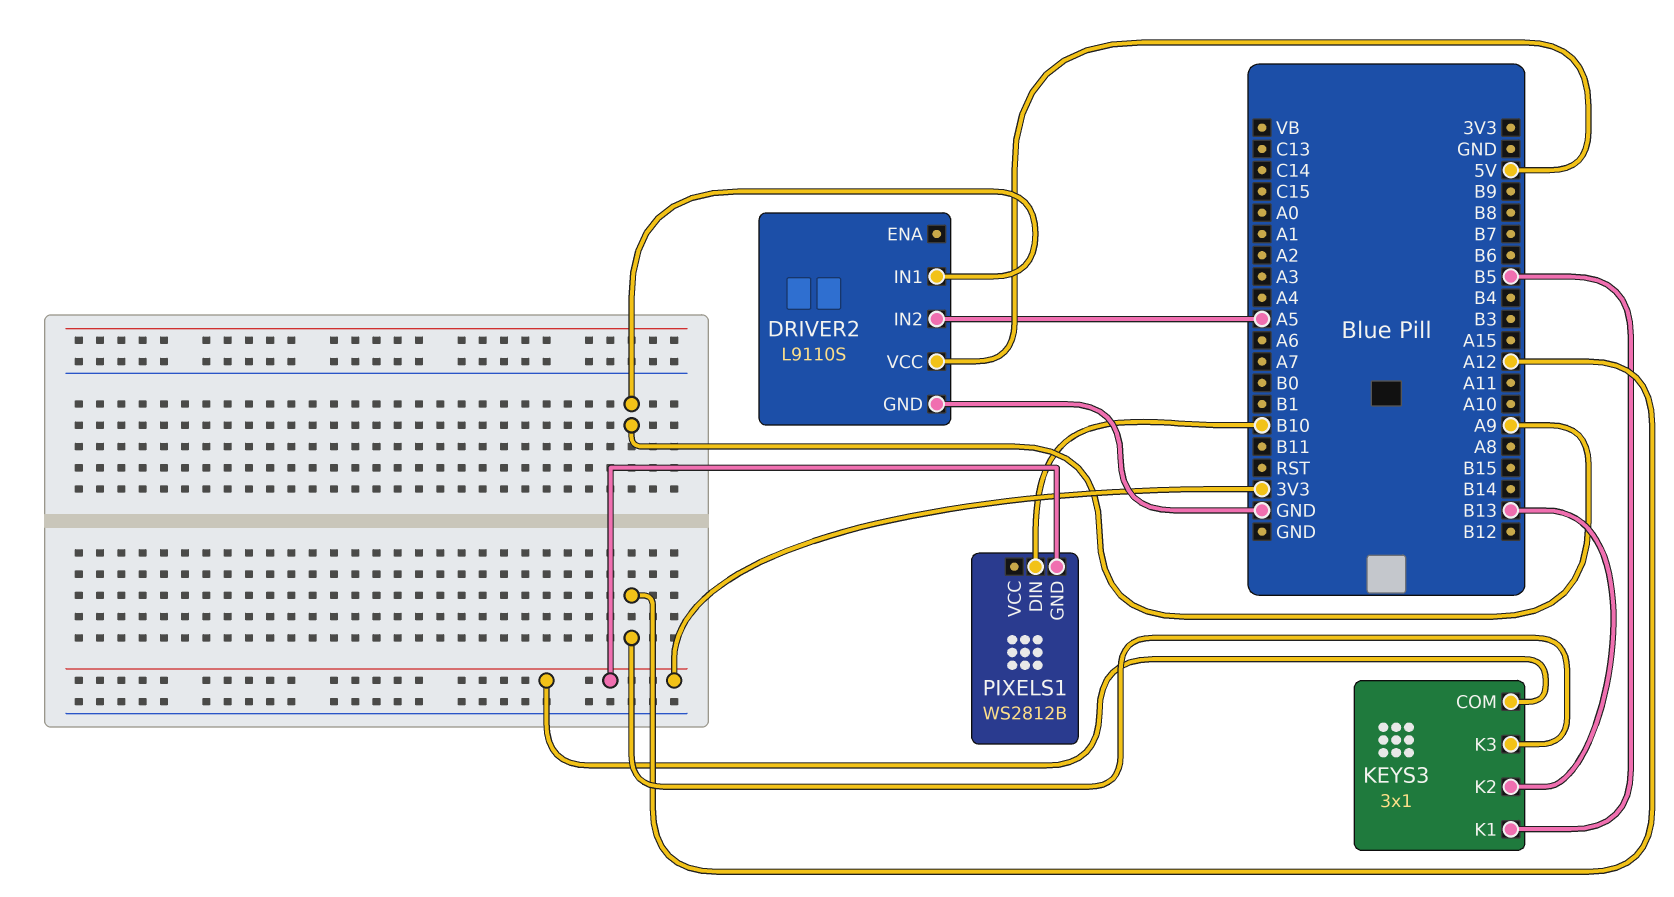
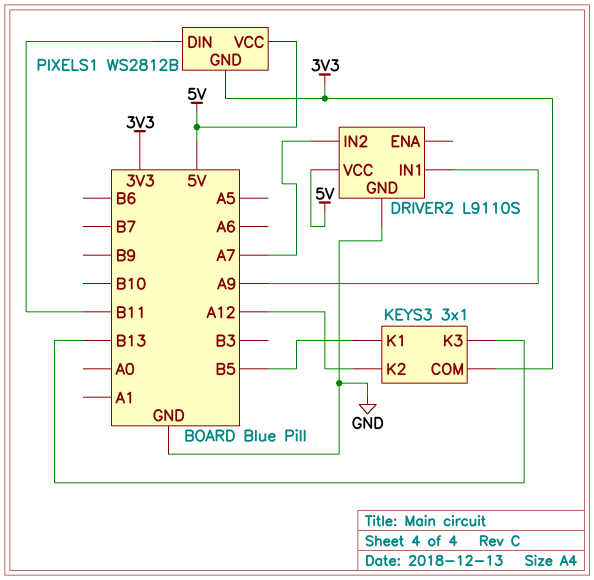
DRIVER2 pin IN2: A5 -> A7
KEYS3 pin K2: B13 -> A12
KEYS3 pin K3: A12 -> B13
PIXELS1 pin DIN: B10 -> B11
PIXELS1 pin VCC: none -> 5V

